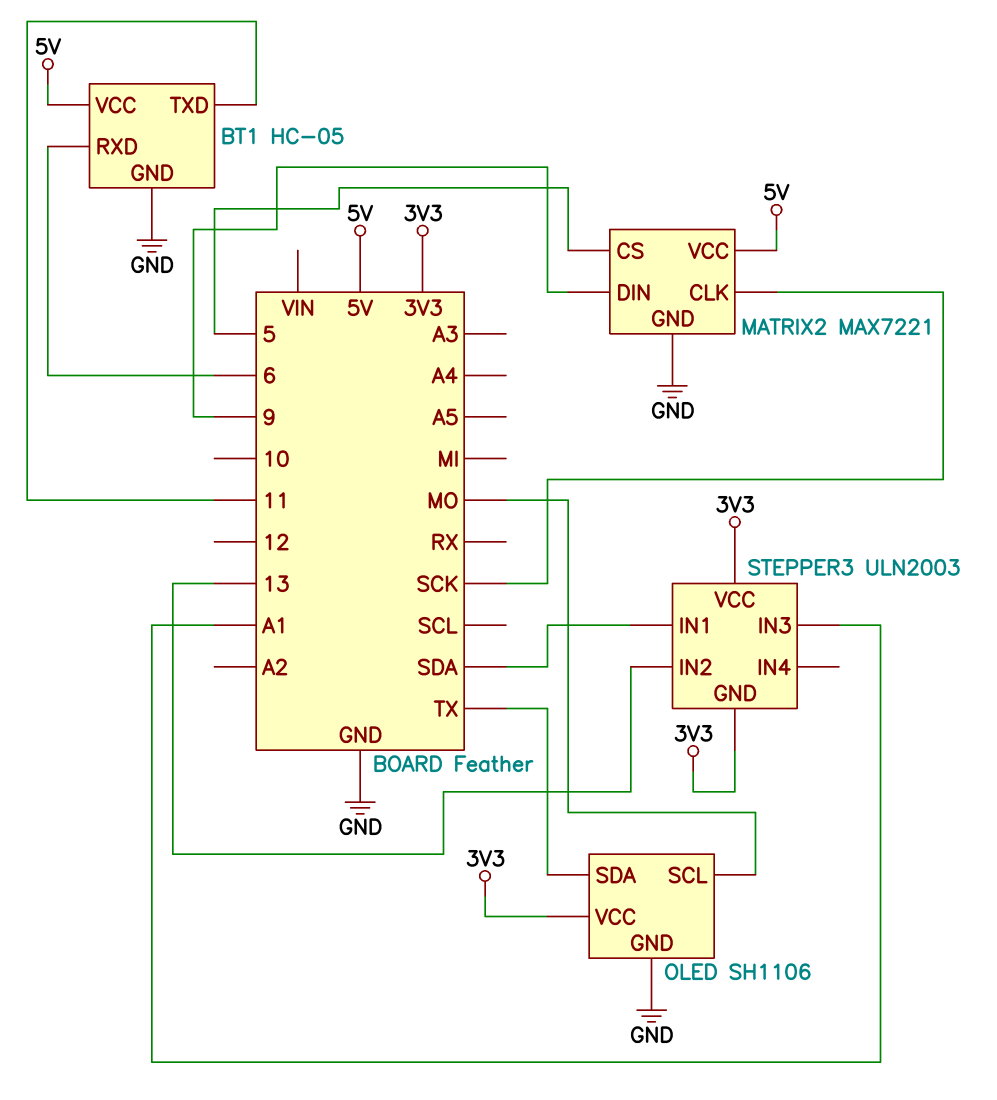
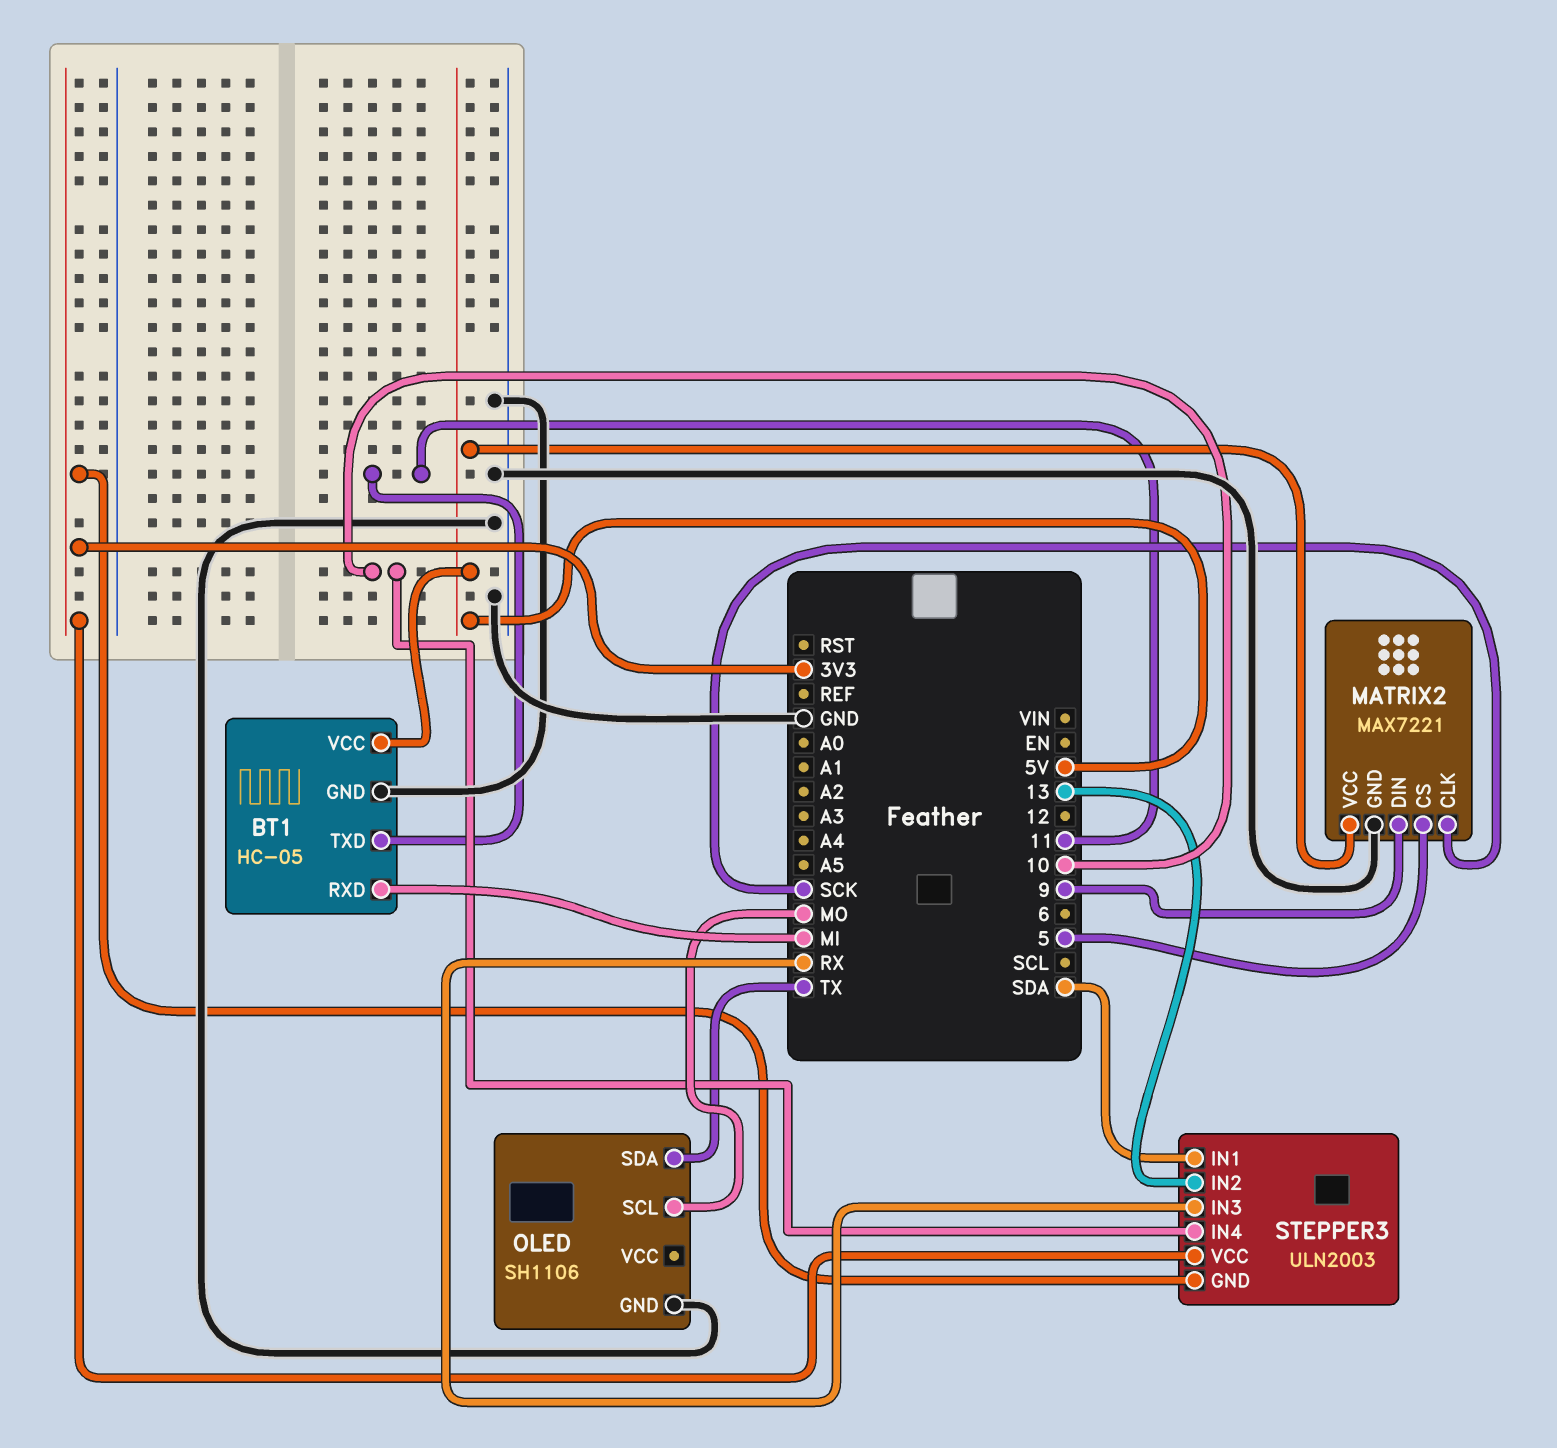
BT1 pin RXD: 6 -> MI
OLED pin VCC: 3V3 -> none
STEPPER3 pin IN3: A1 -> RX
STEPPER3 pin IN4: none -> 10

